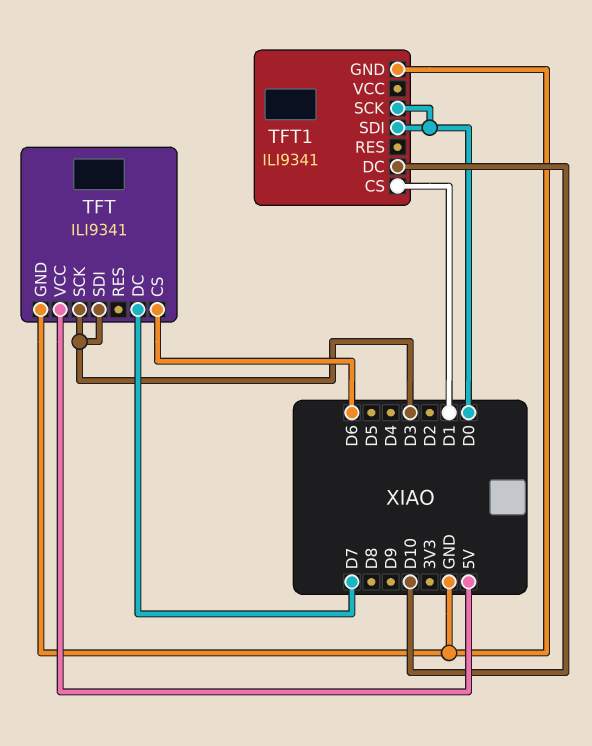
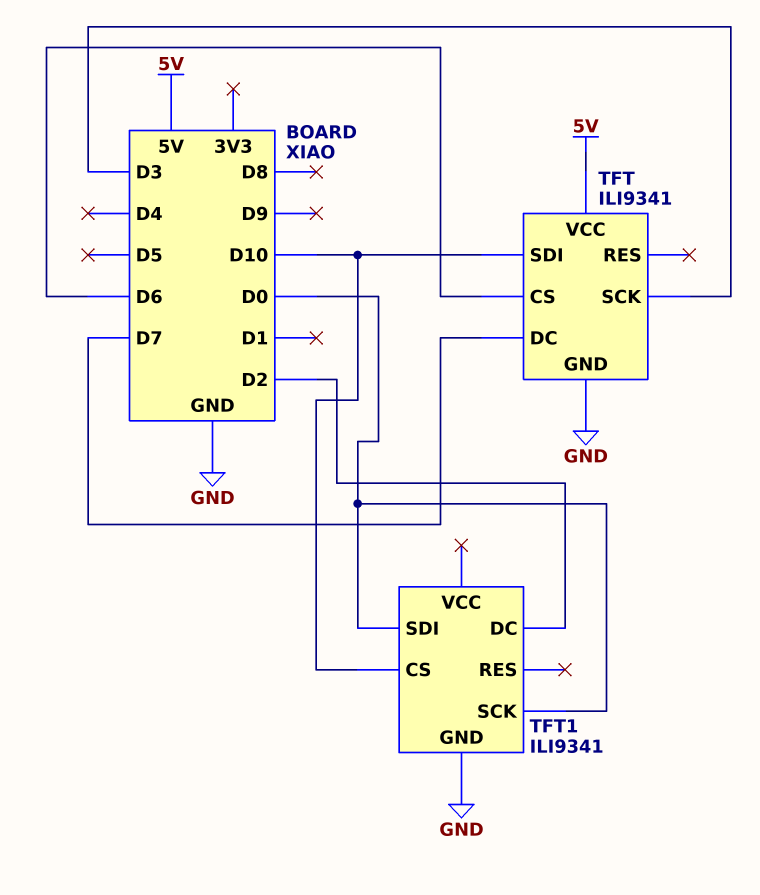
TFT pin SDI: D3 -> D10
TFT1 pin CS: D1 -> D10
TFT1 pin DC: D10 -> D2

